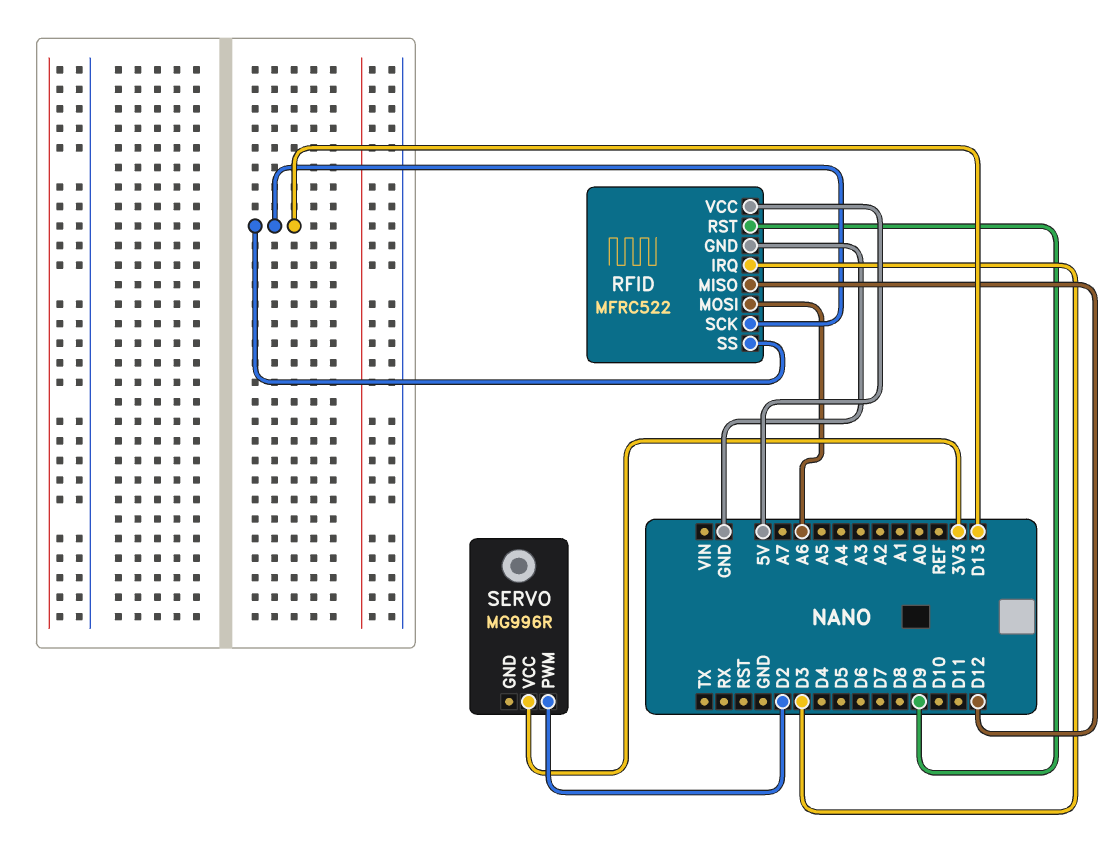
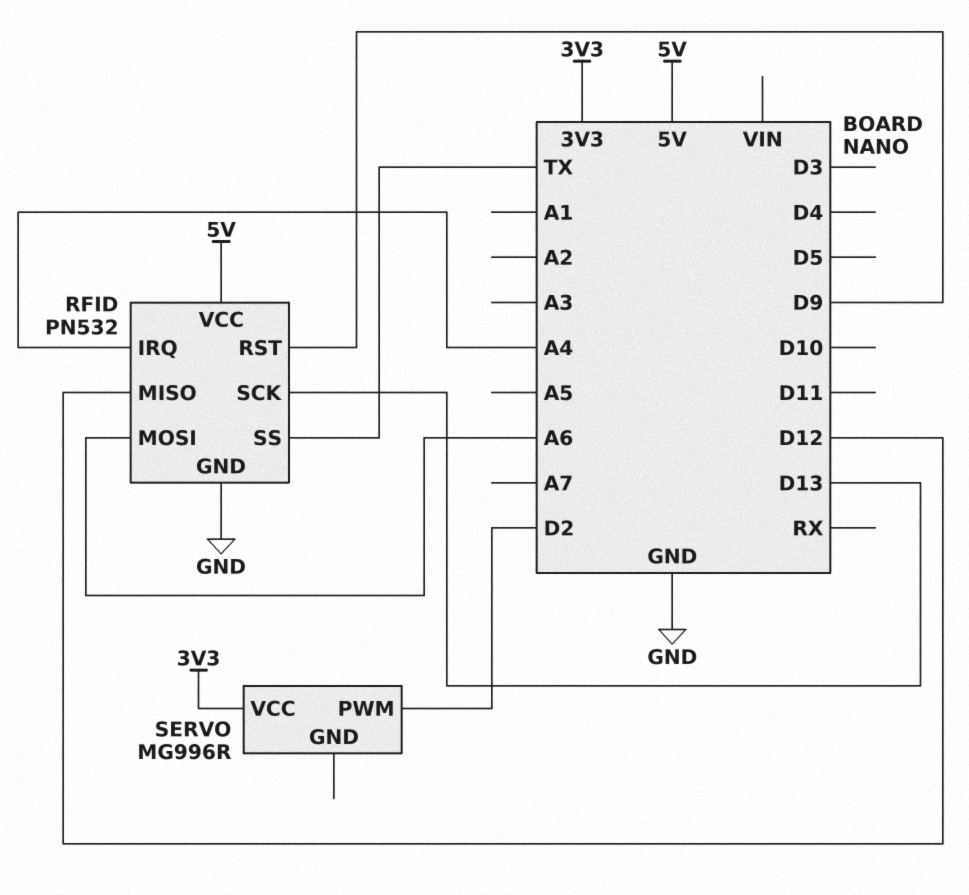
RFID: MFRC522 -> PN532
RFID pin IRQ: D3 -> A4
RFID pin SS: D13 -> TX

